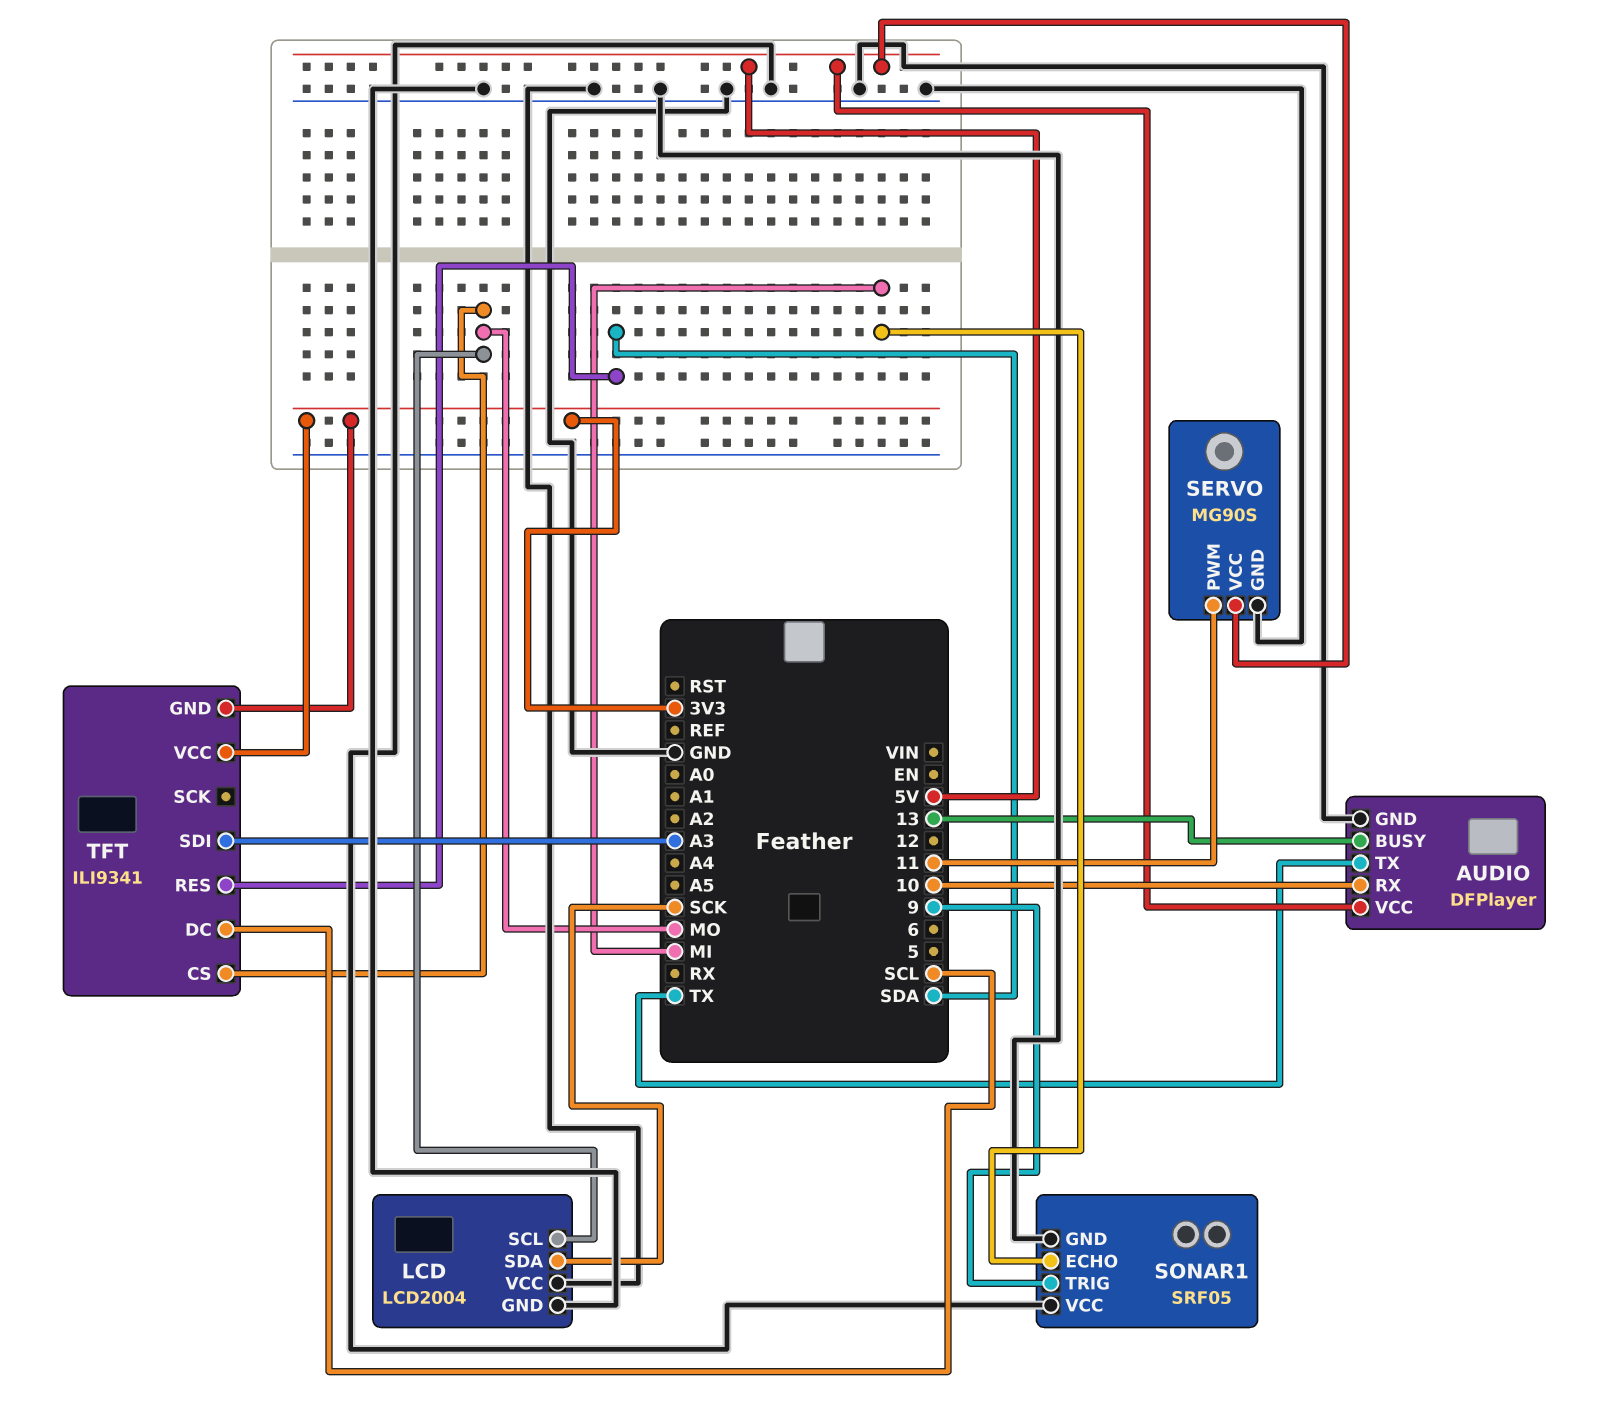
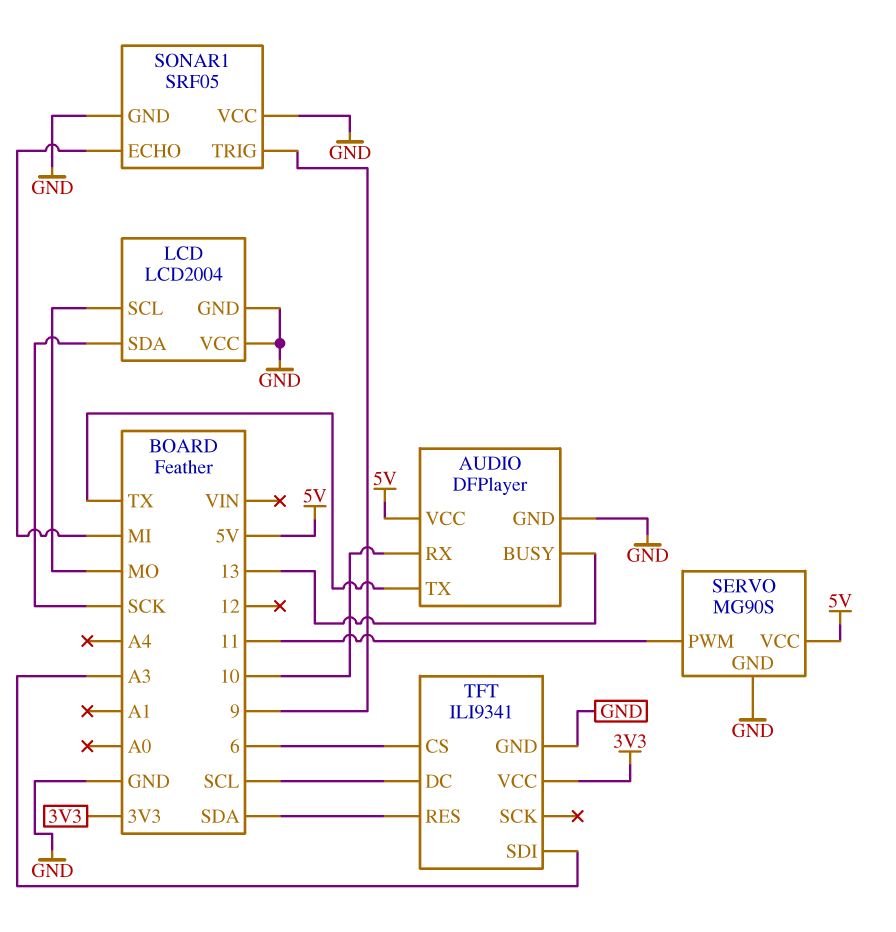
TFT pin CS: MO -> 6
TFT pin GND: 3V3 -> GND

